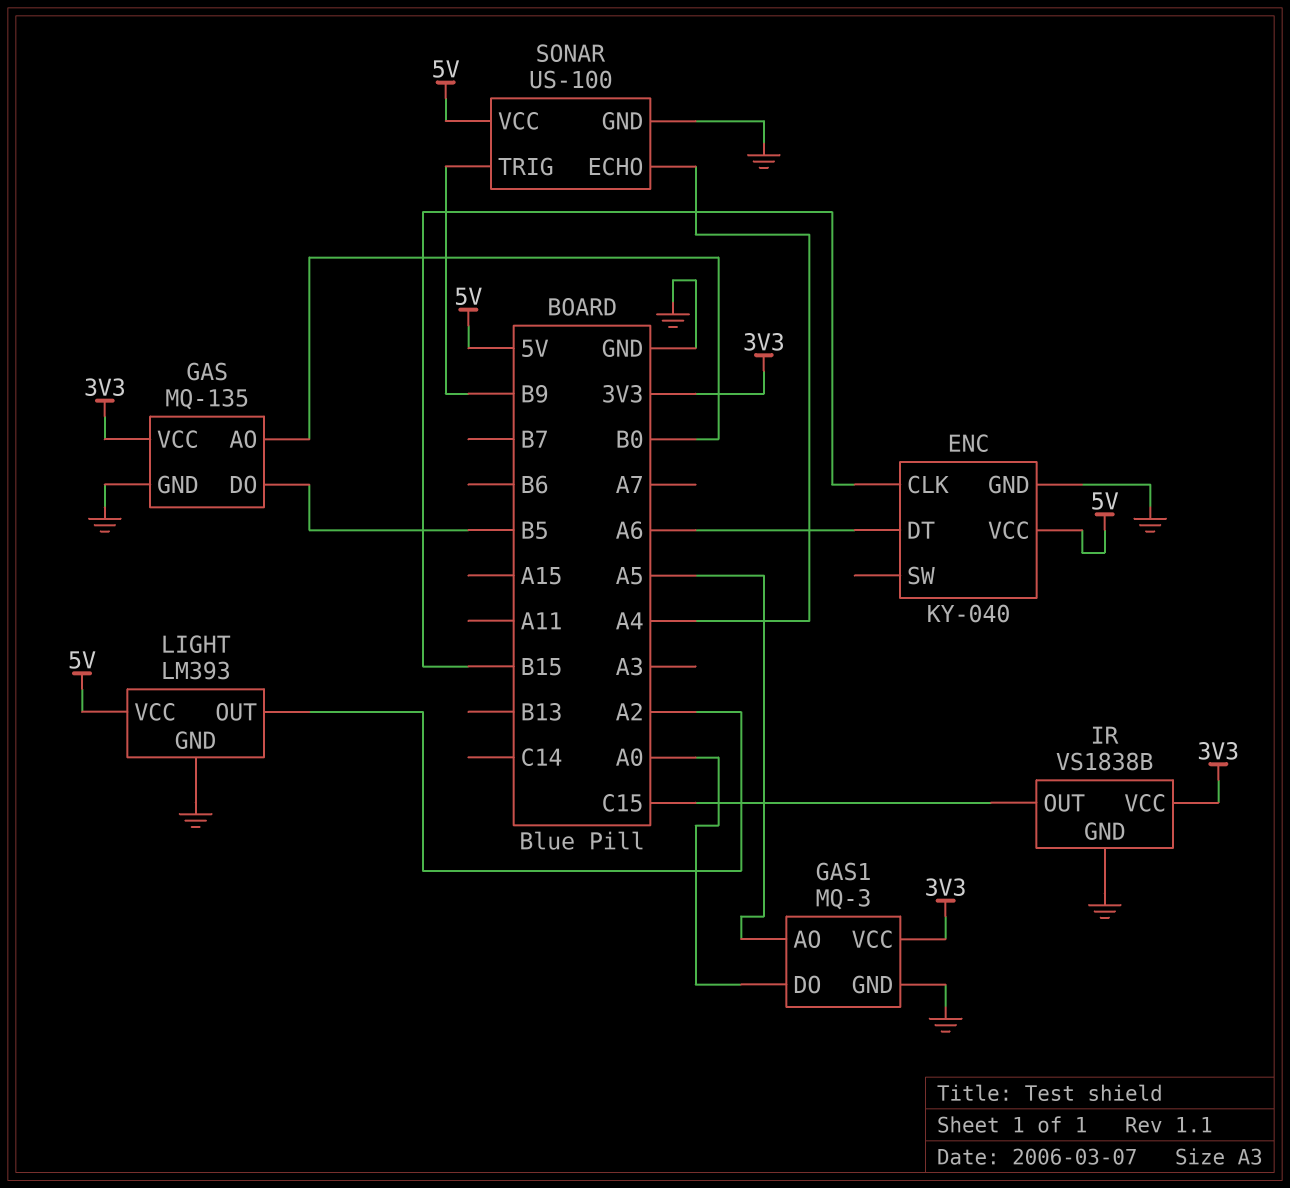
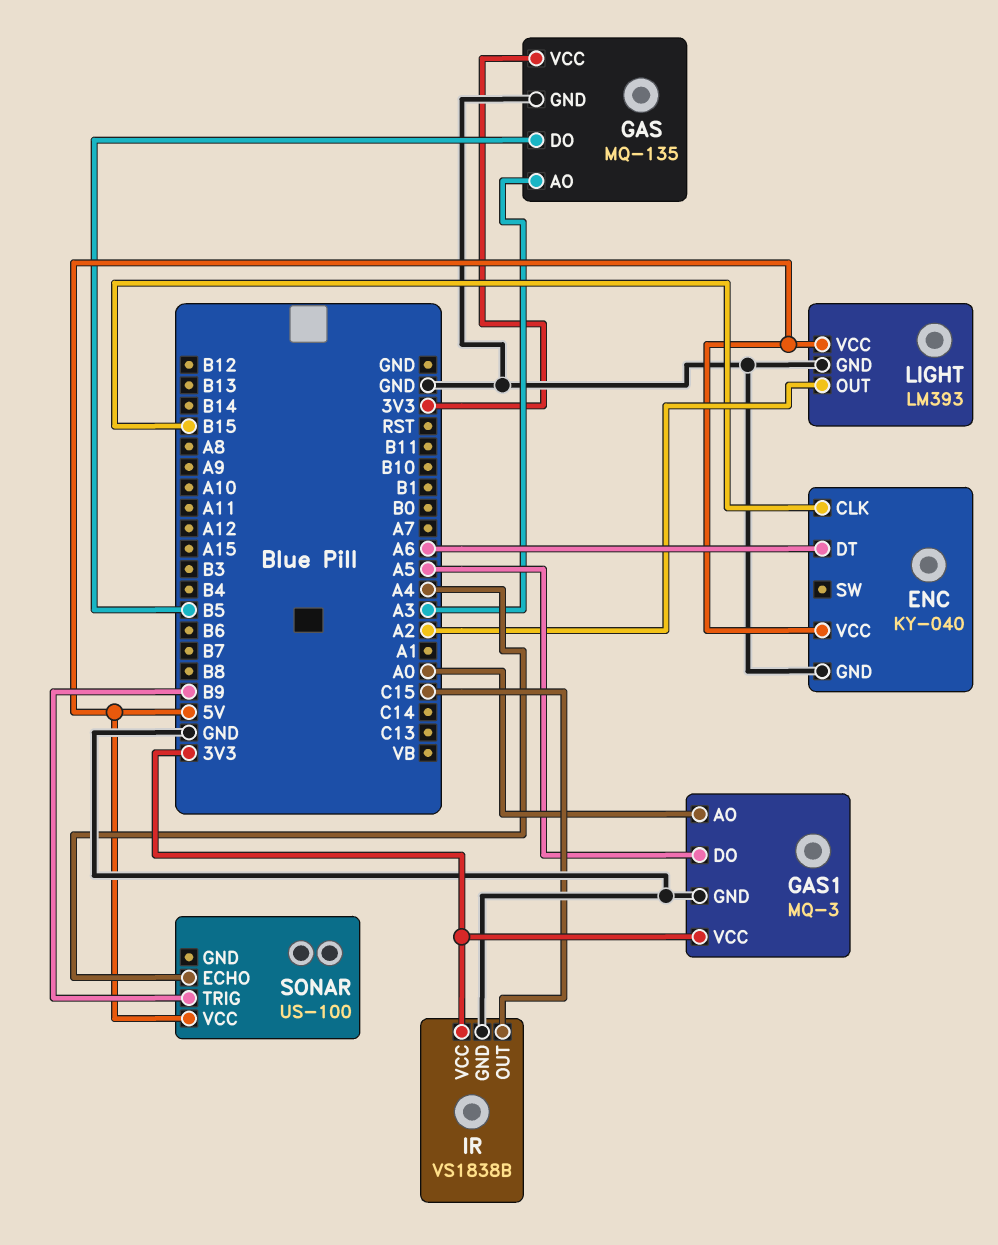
GAS pin AO: B0 -> A3
GAS1 pin AO: A5 -> A0
GAS1 pin DO: A0 -> A5
SONAR pin GND: GND -> none

